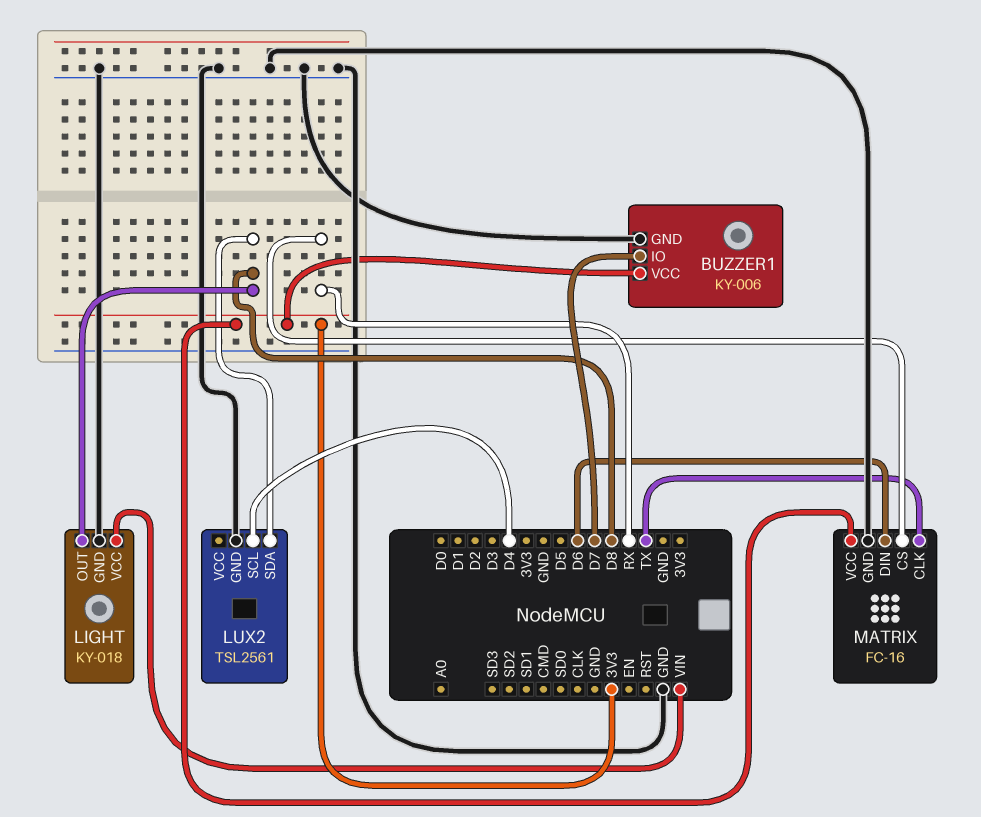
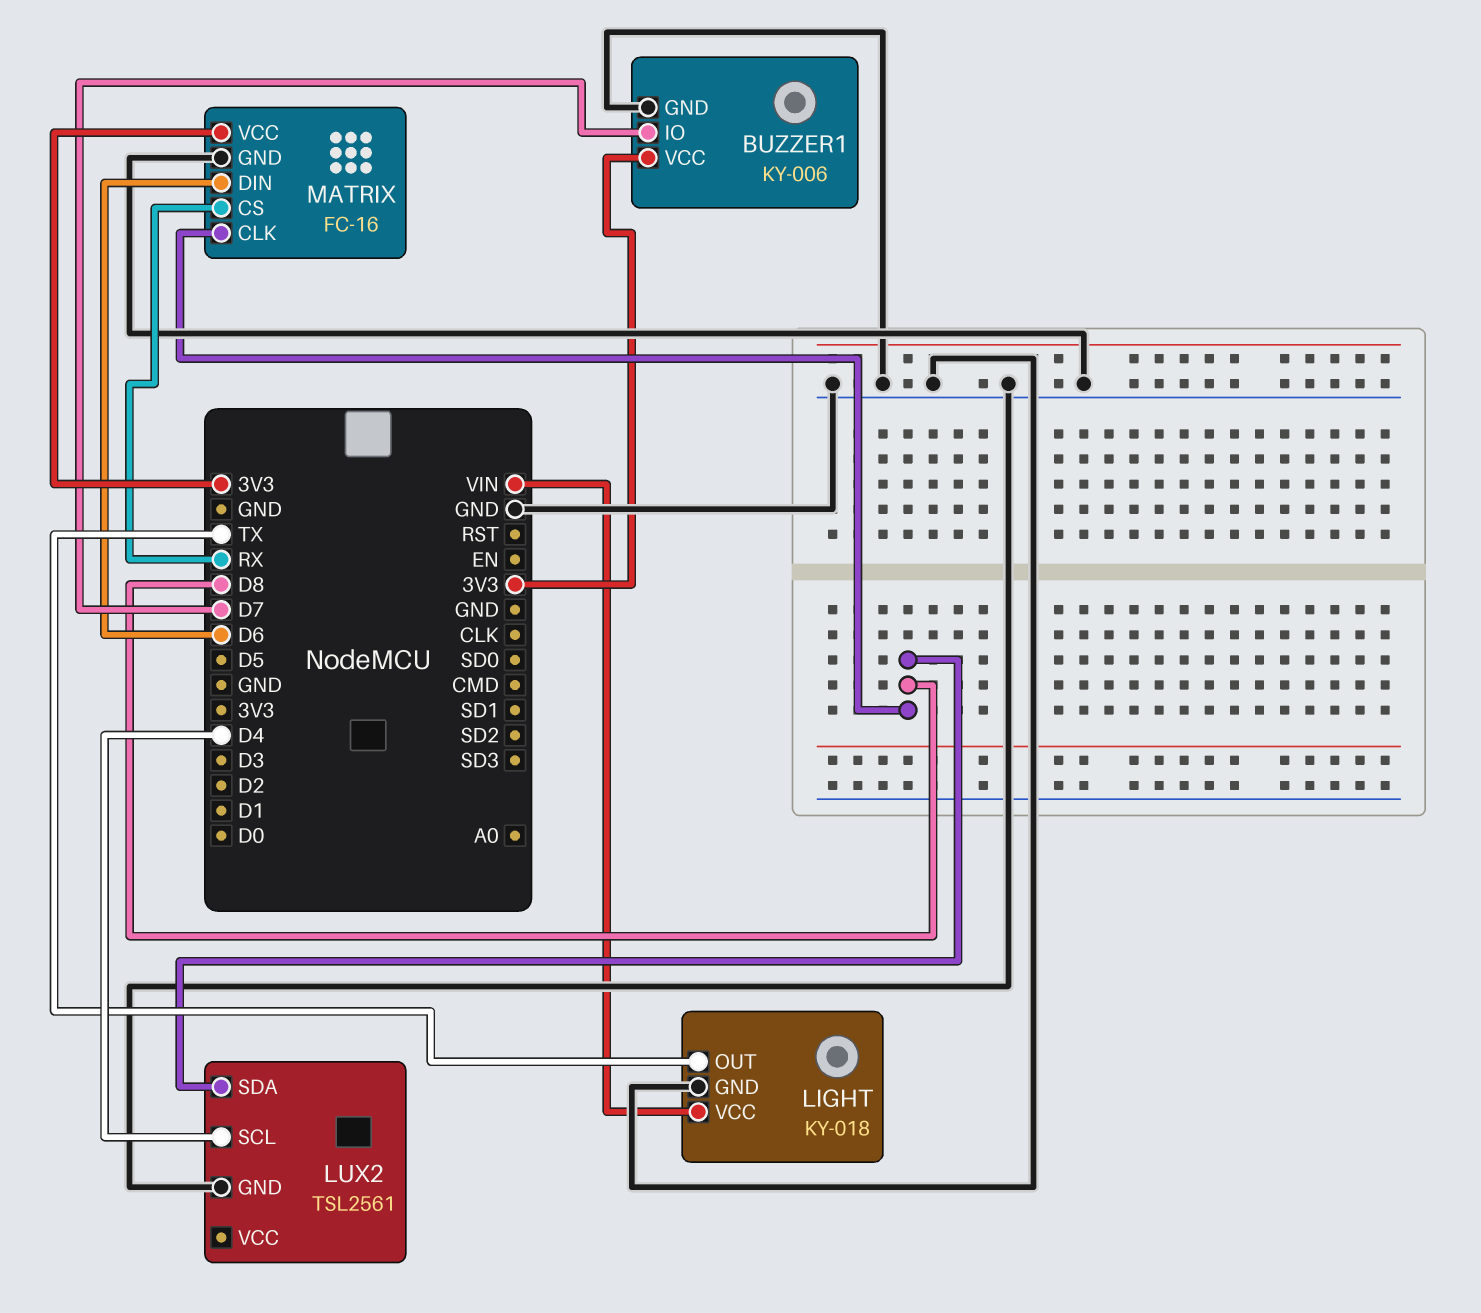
LIGHT pin OUT: D8 -> TX
MATRIX pin CLK: TX -> D8

